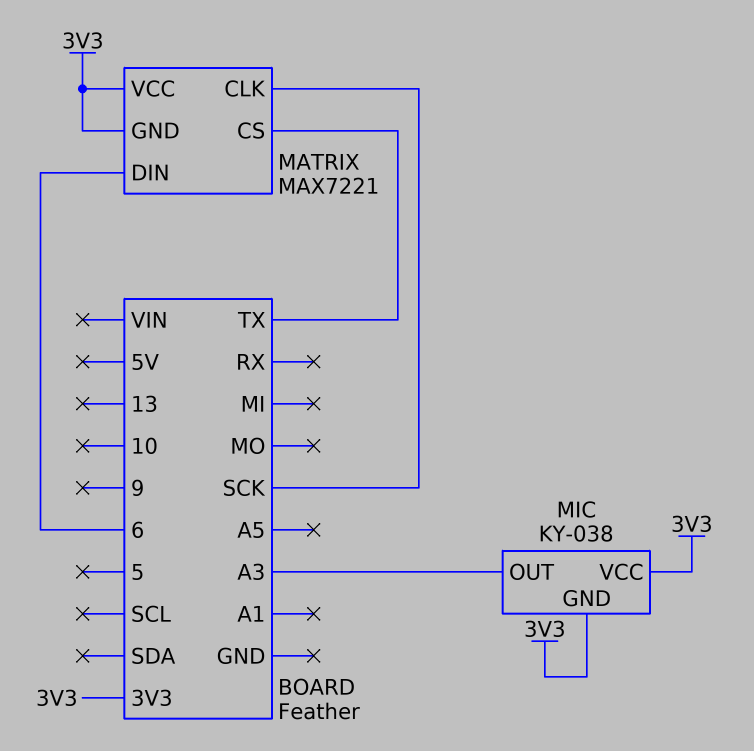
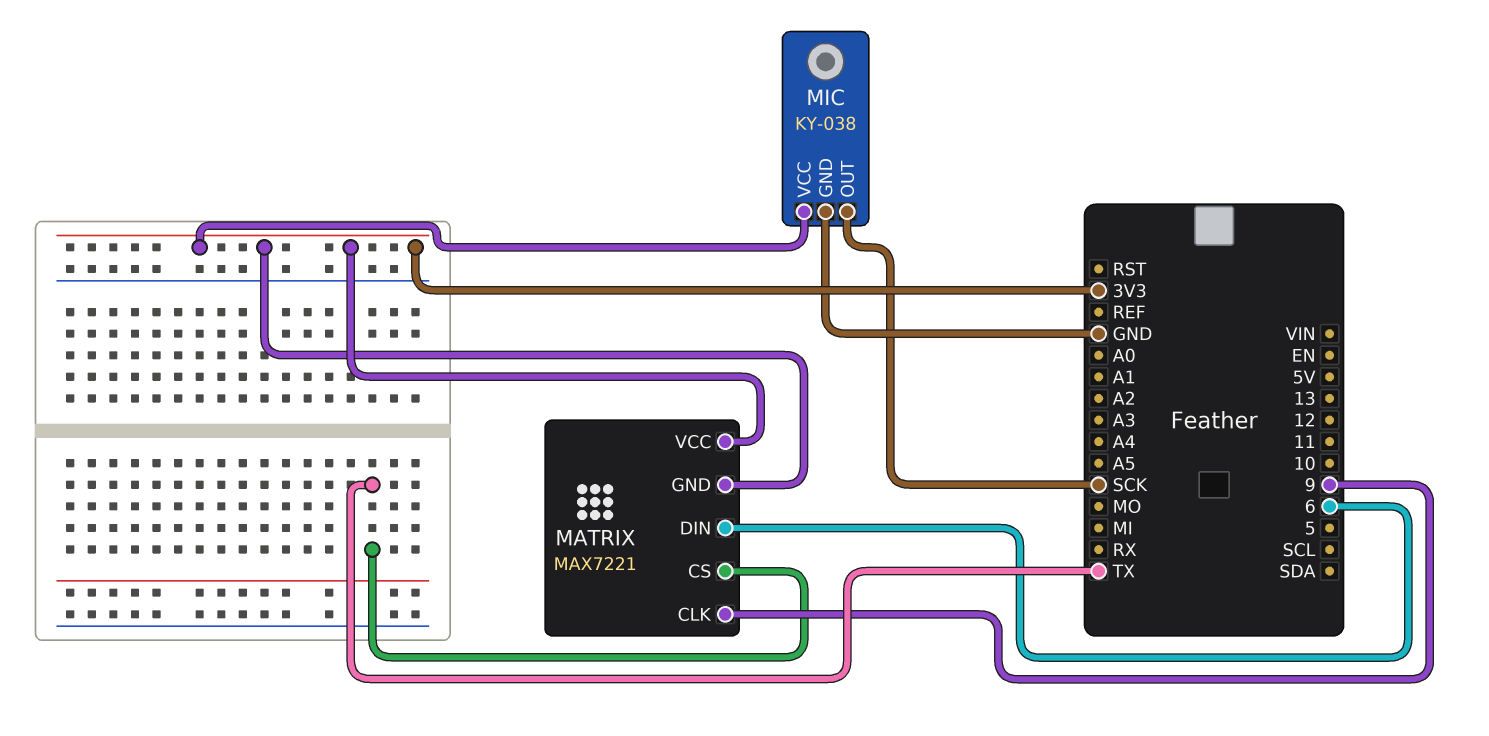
MATRIX pin CLK: SCK -> 9
MIC pin GND: 3V3 -> GND
MIC pin OUT: A3 -> SCK

